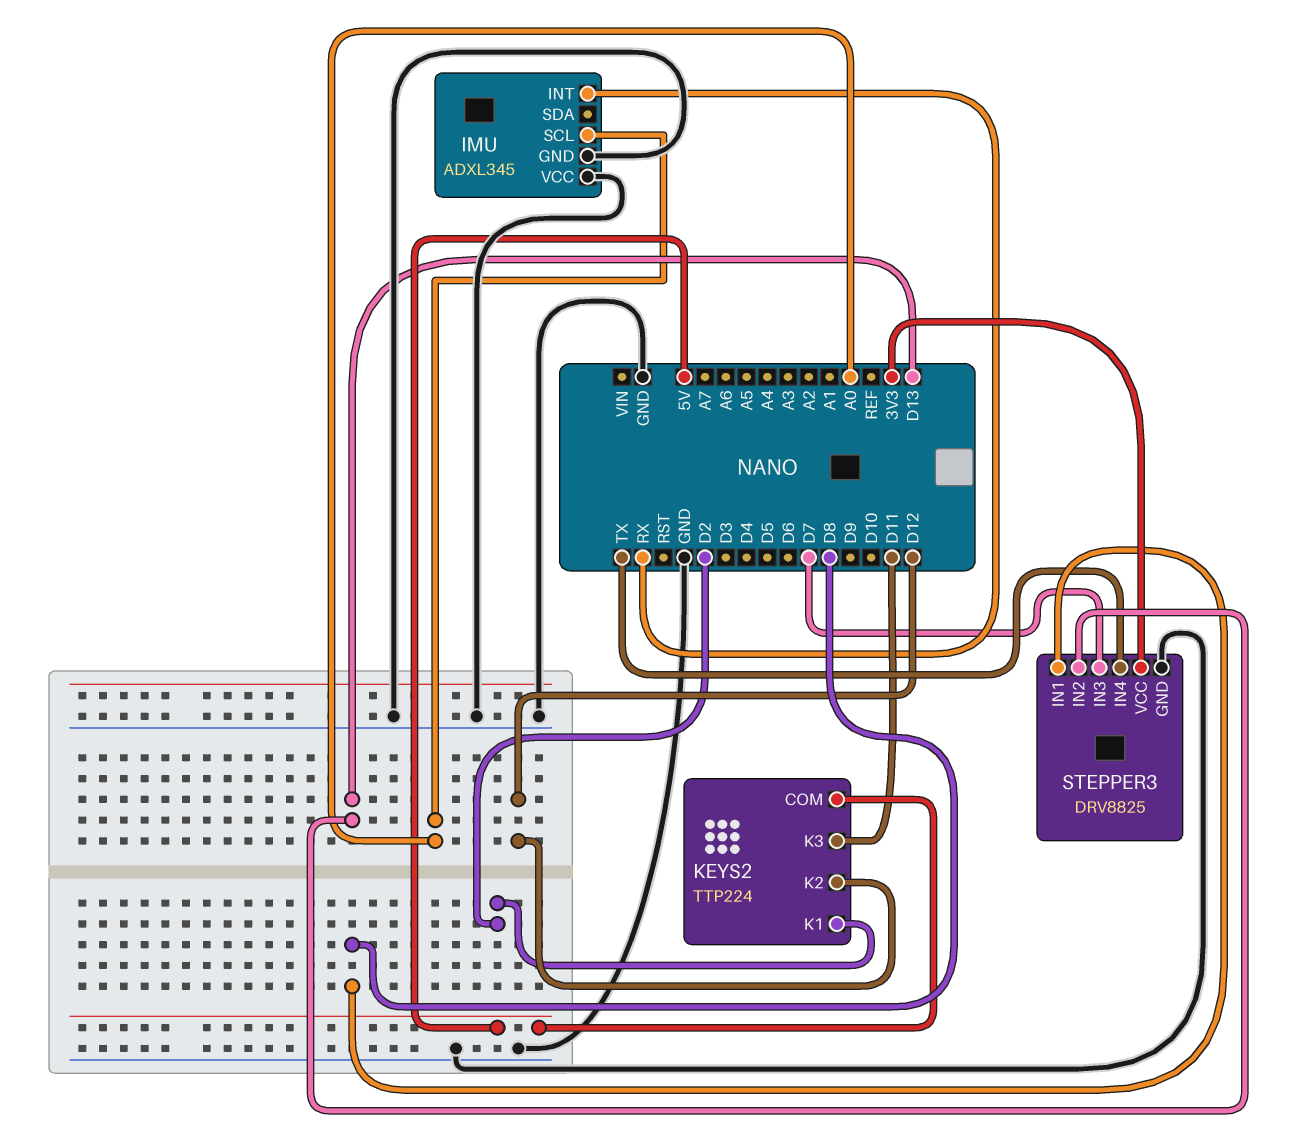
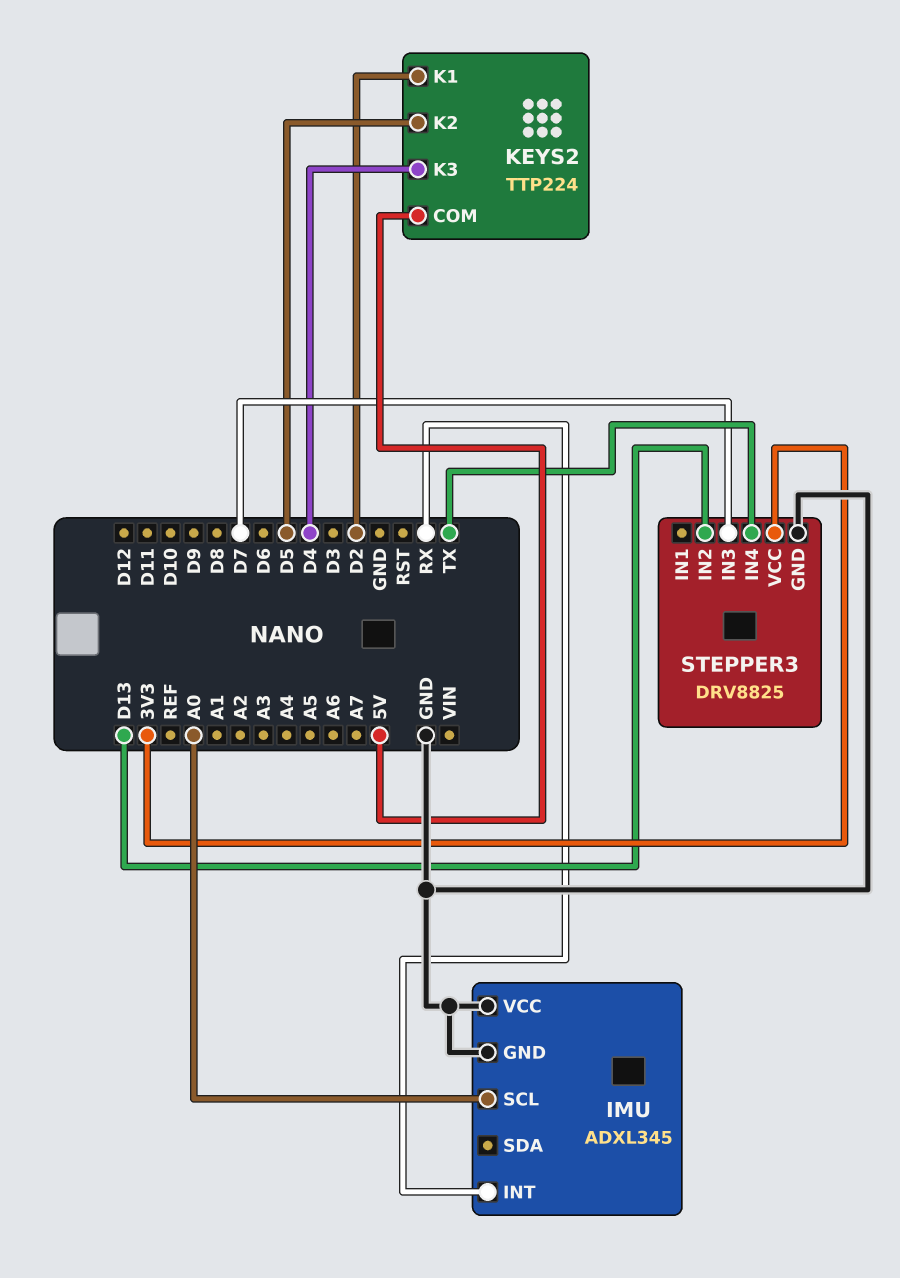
KEYS2 pin K2: D12 -> D5
KEYS2 pin K3: D11 -> D4
STEPPER3 pin IN1: D8 -> none

